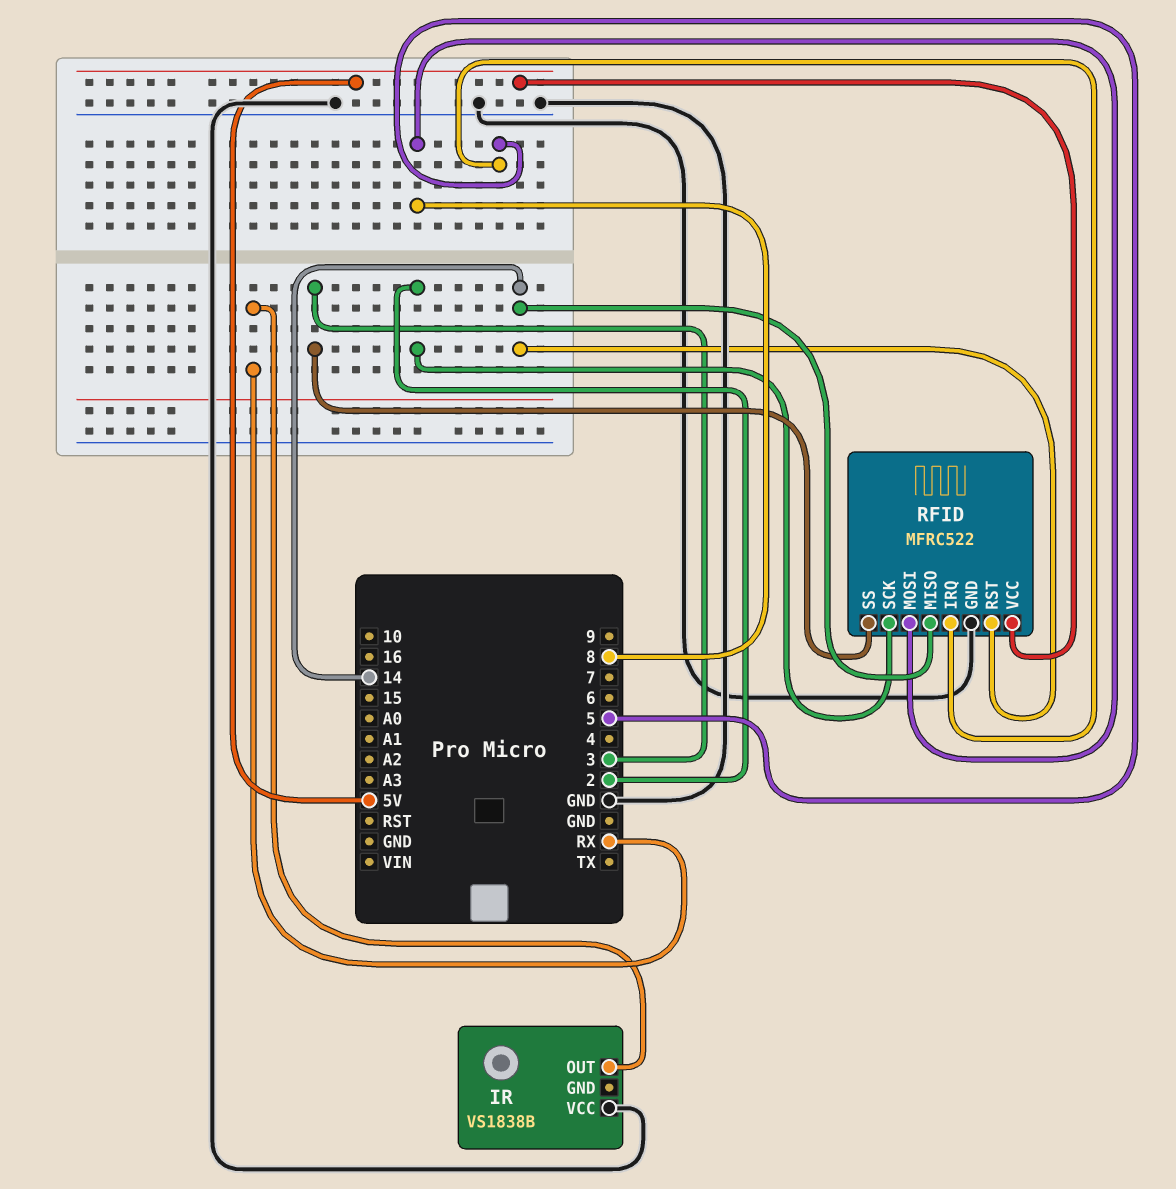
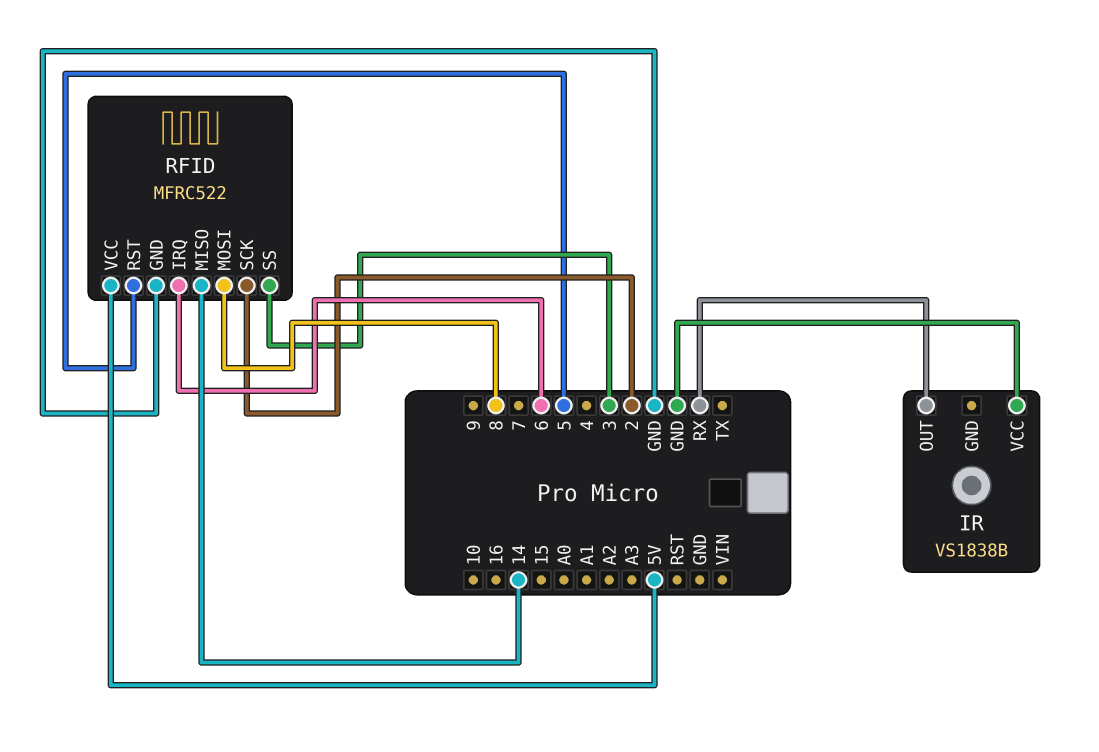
RFID pin IRQ: 5 -> 6
RFID pin RST: 14 -> 5

